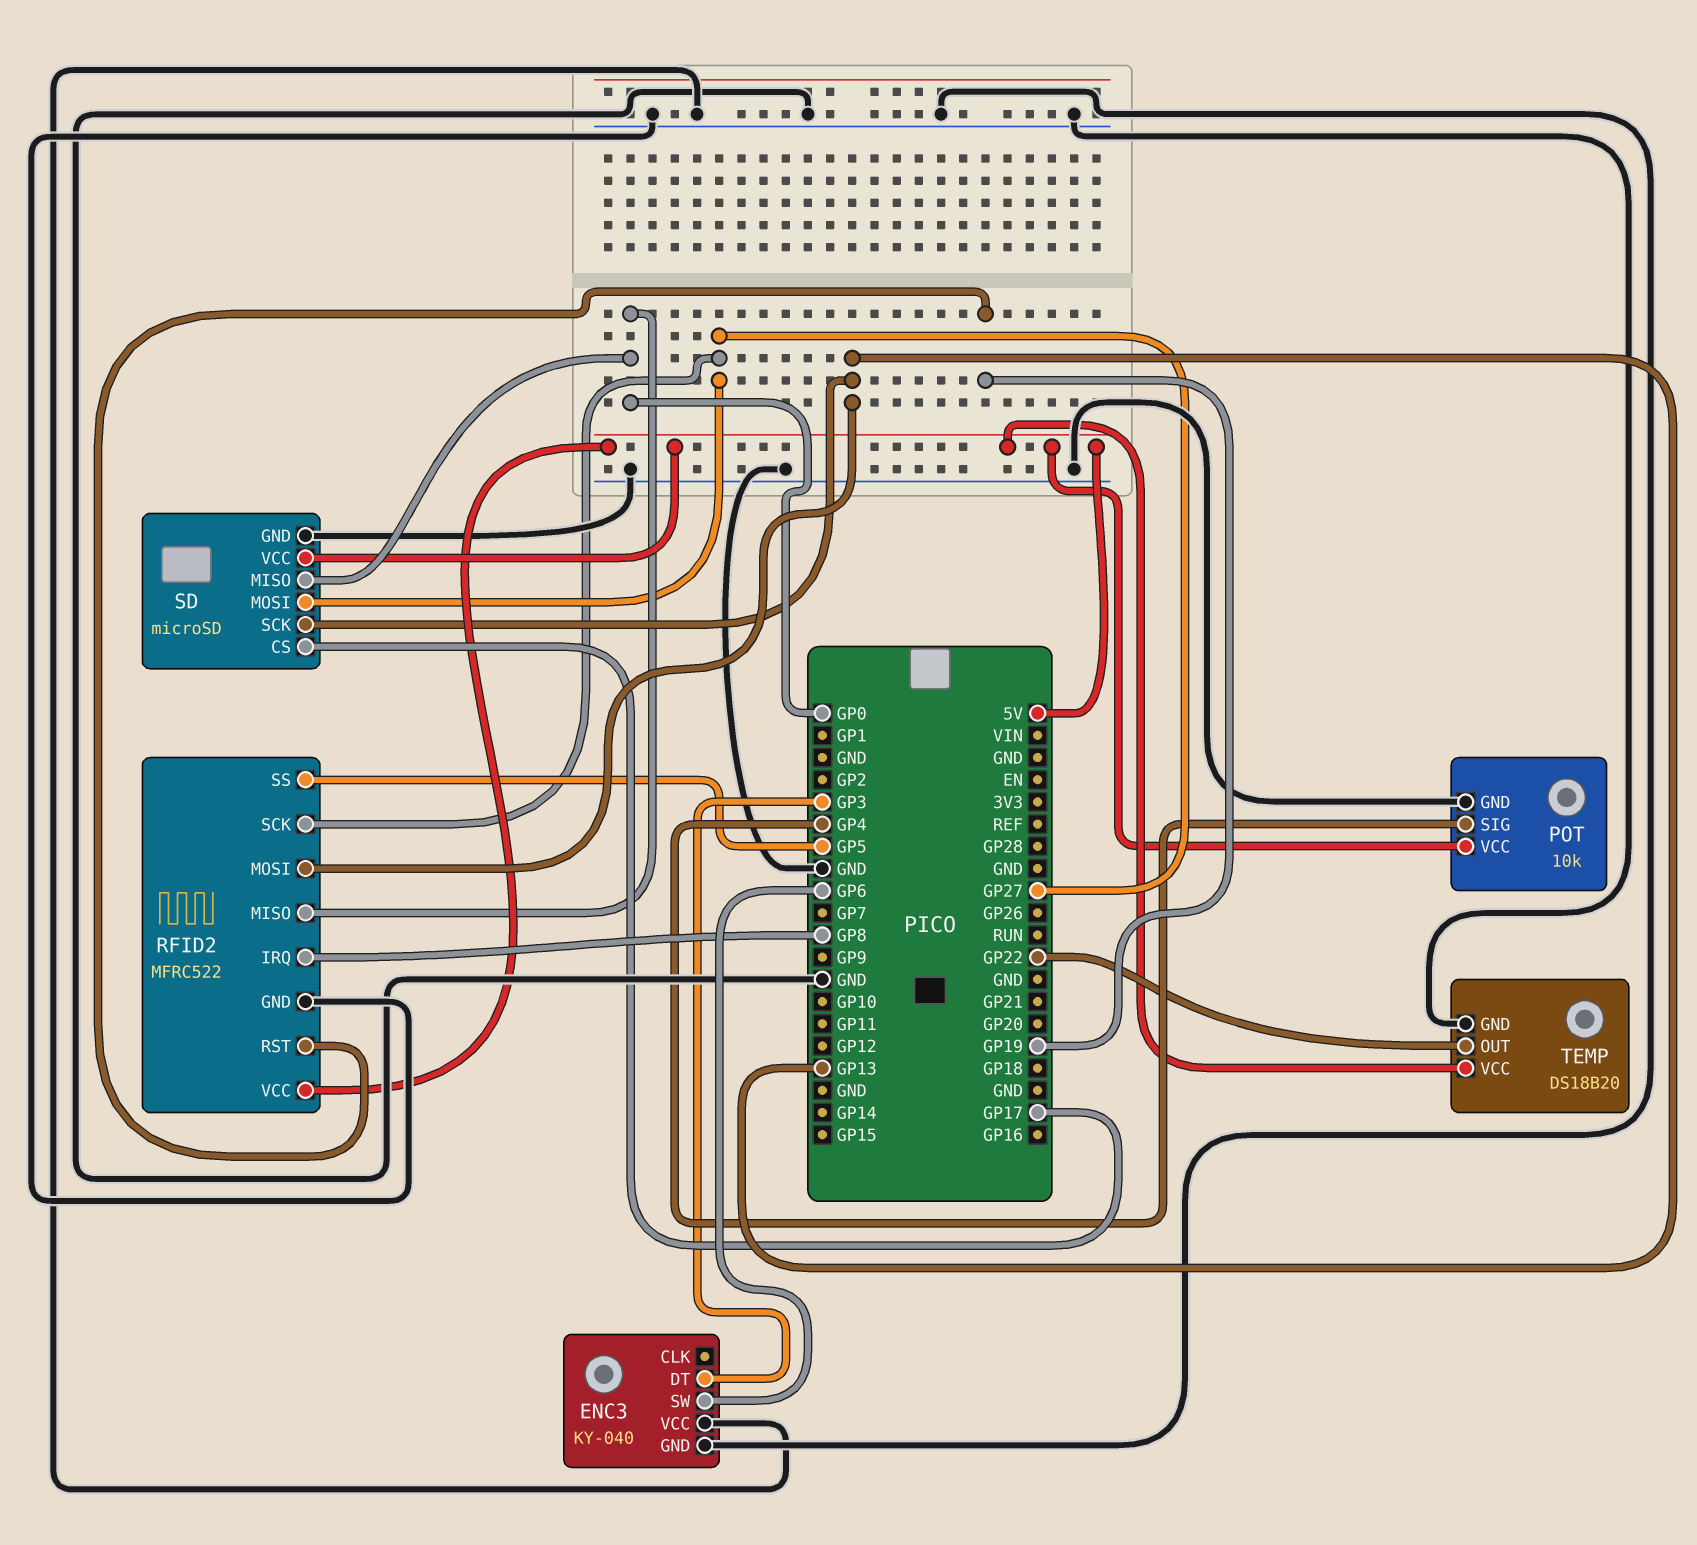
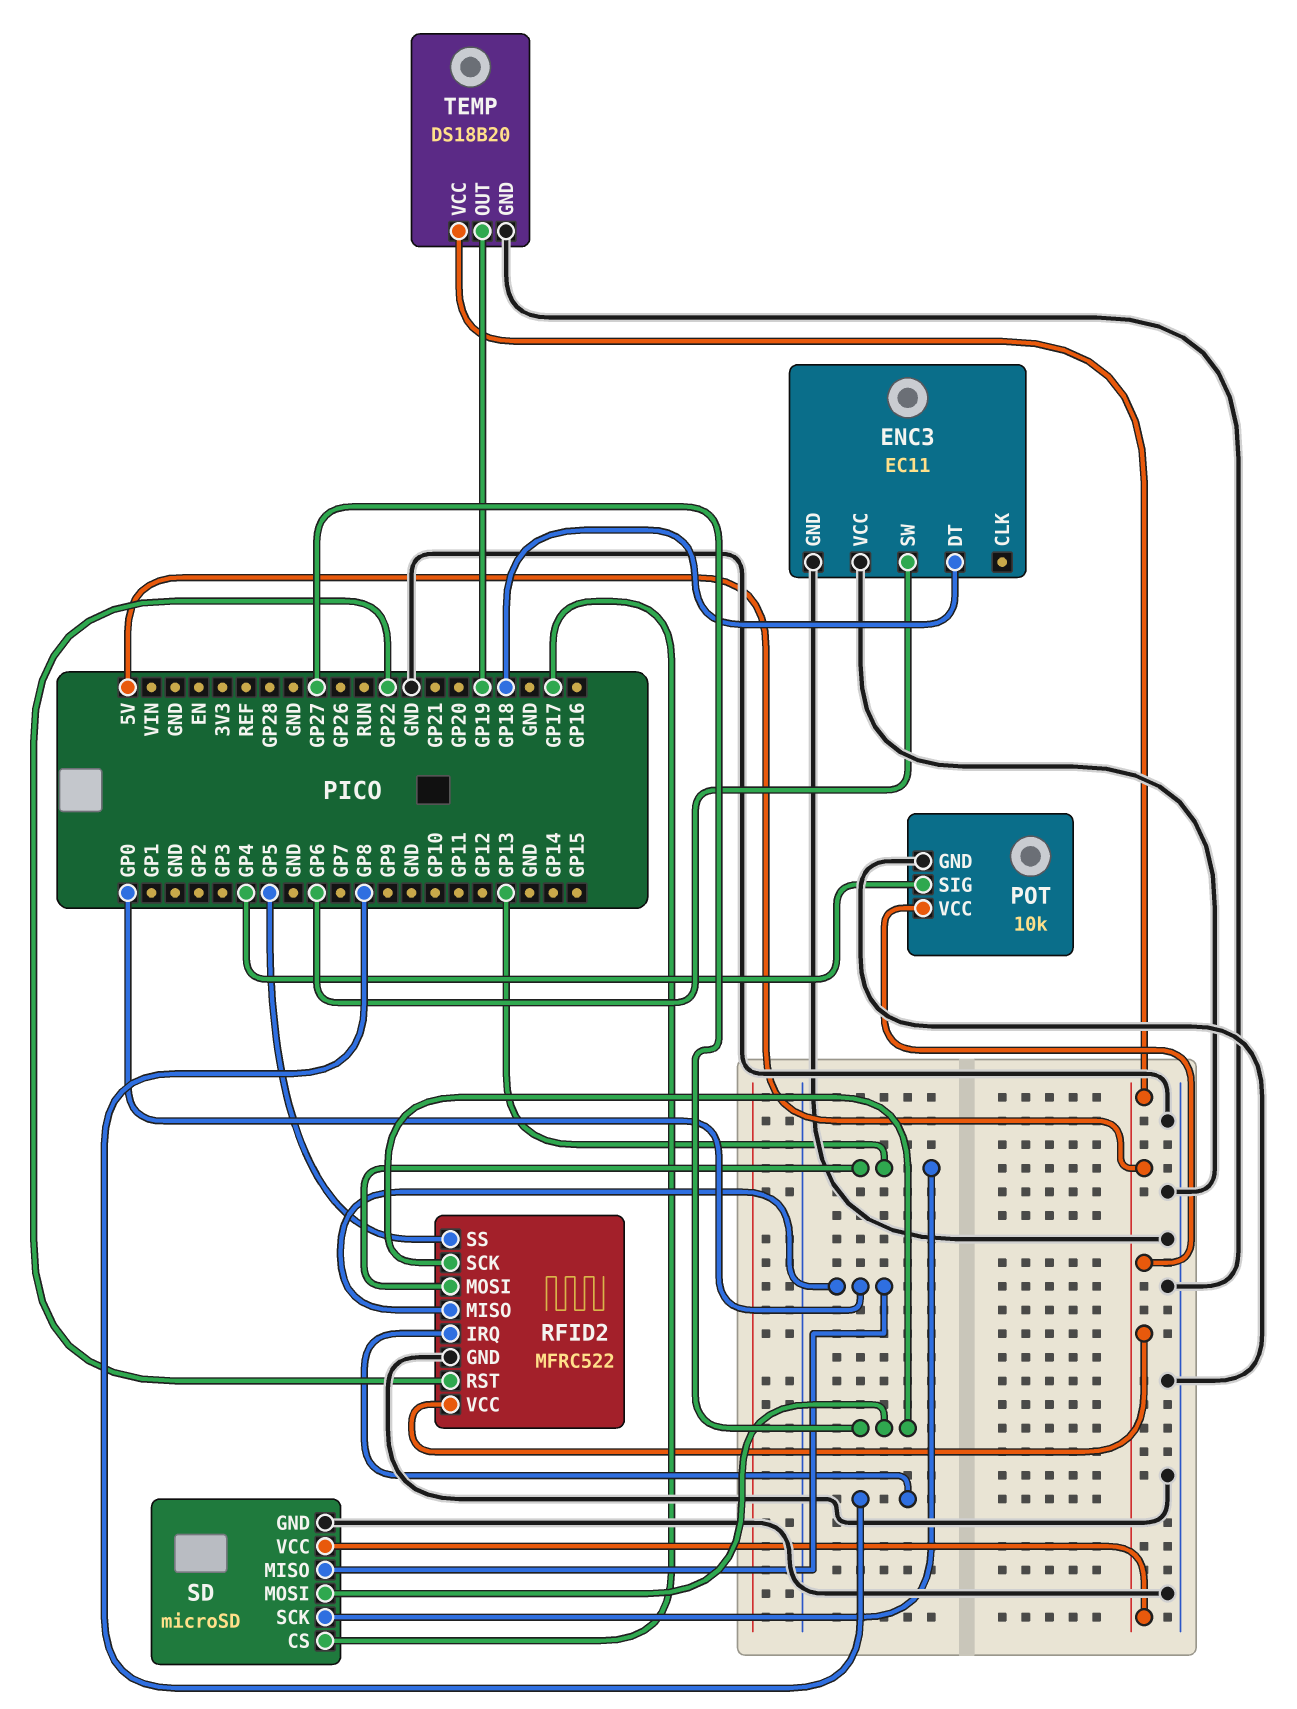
ENC3: KY-040 -> EC11
ENC3 pin DT: GP3 -> GP18
RFID2 pin RST: GP19 -> GP22
TEMP pin OUT: GP22 -> GP19

